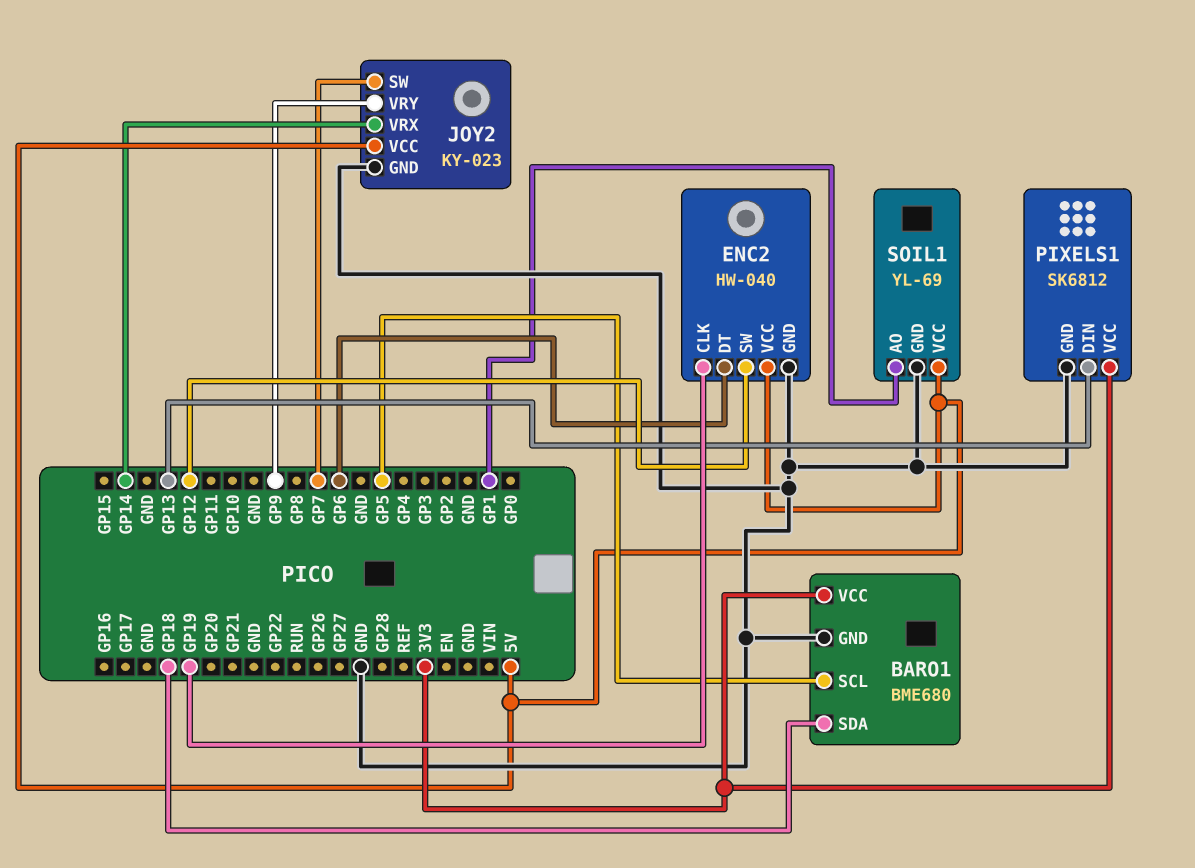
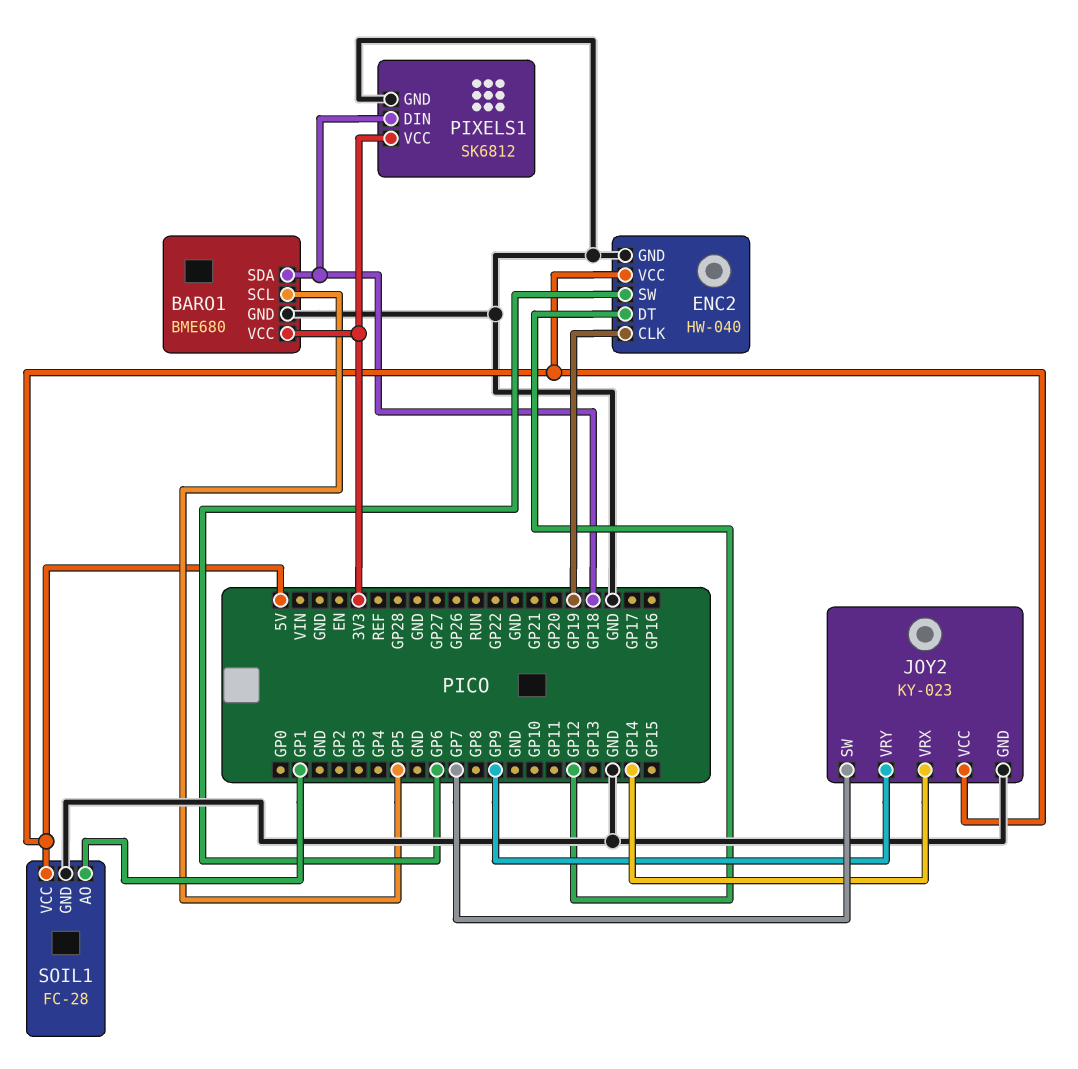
ENC2 pin DT: GP6 -> GP12
ENC2 pin SW: GP12 -> GP6
PIXELS1 pin DIN: GP13 -> GP18
SOIL1: YL-69 -> FC-28

